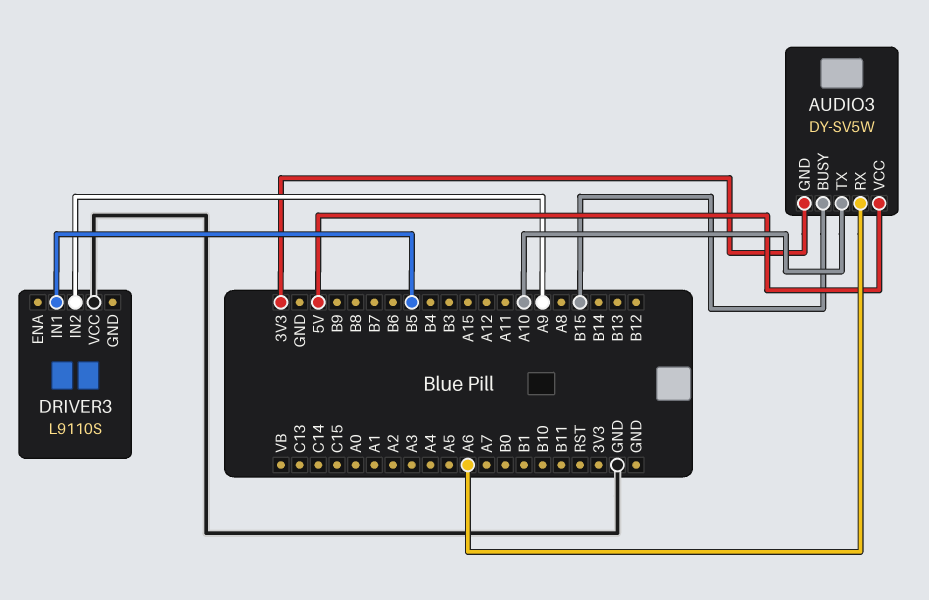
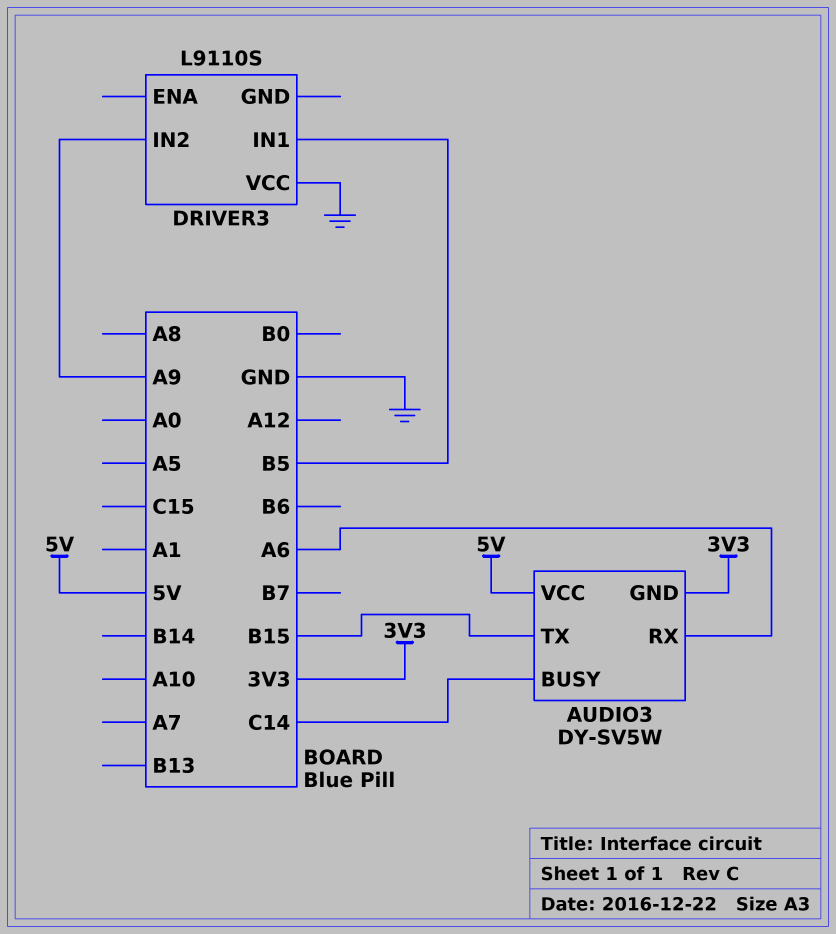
AUDIO3 pin BUSY: B15 -> C14
AUDIO3 pin TX: A10 -> B15

